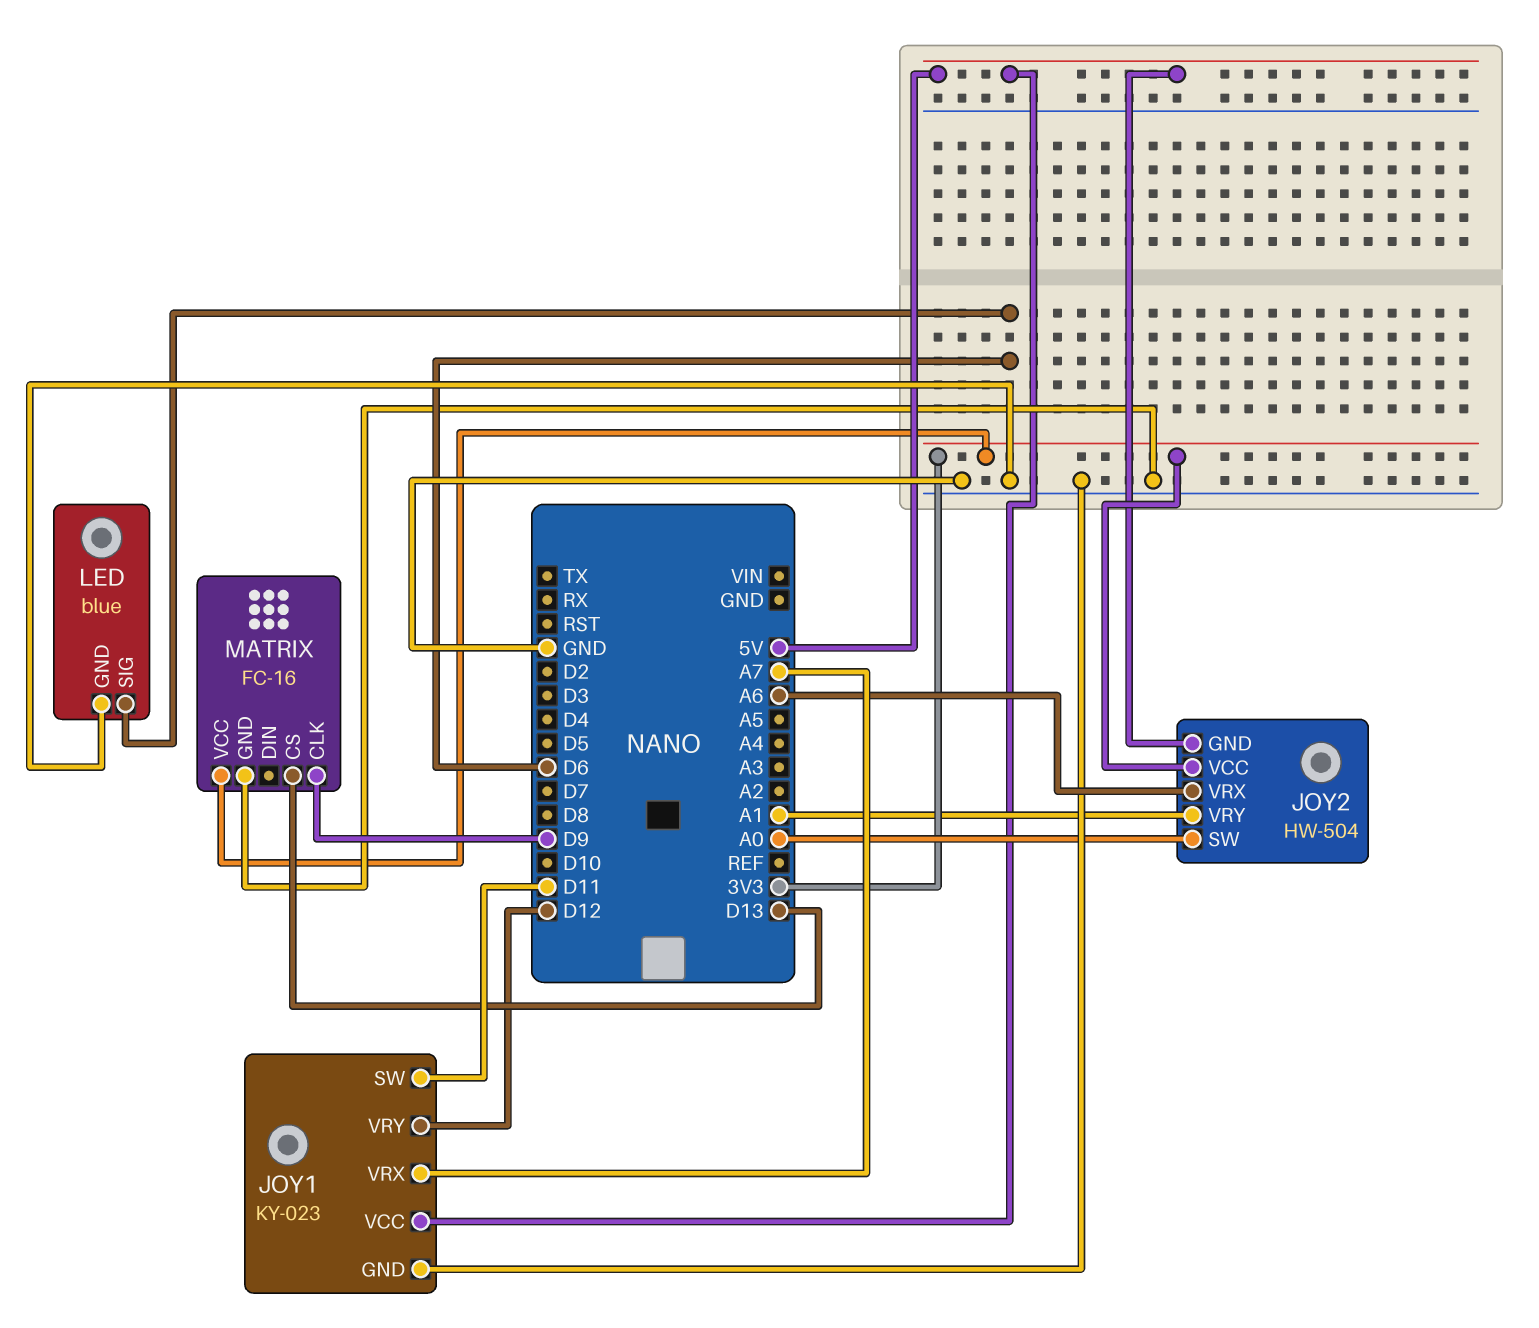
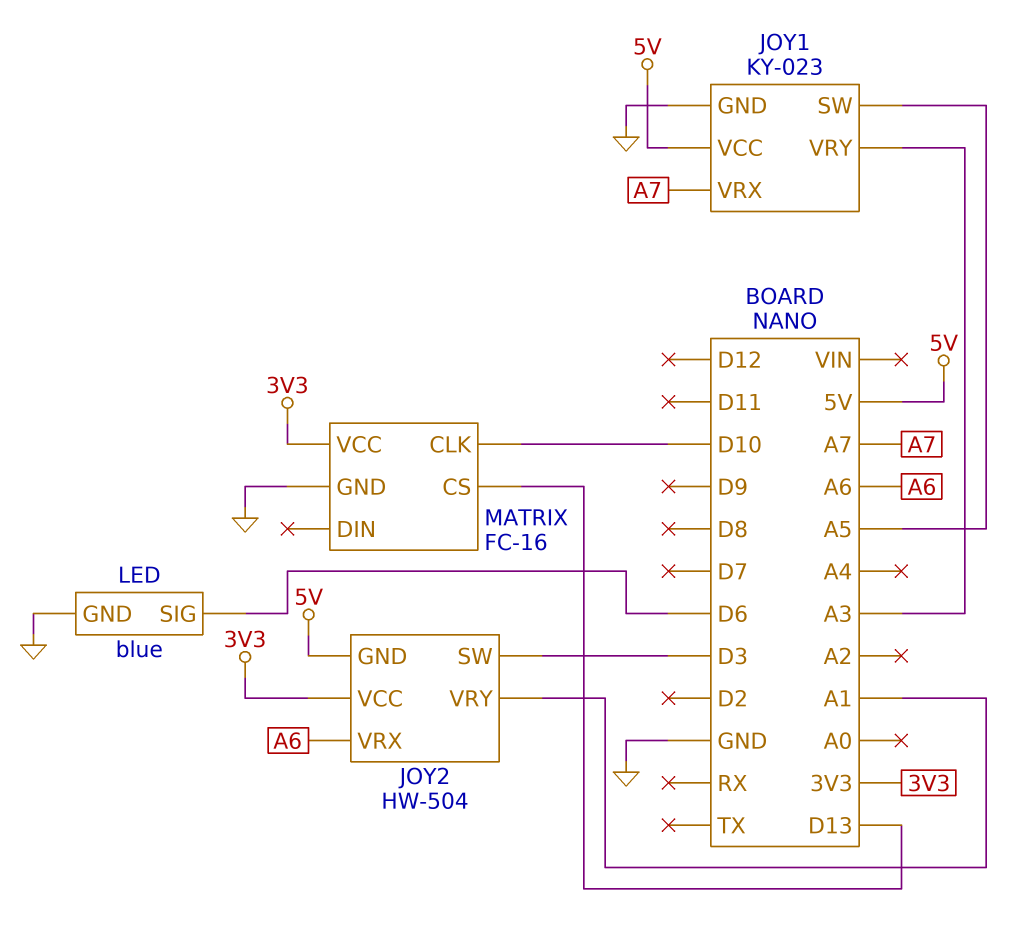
JOY1 pin SW: D11 -> A5
JOY1 pin VRY: D12 -> A3
JOY2 pin SW: A0 -> D3
MATRIX pin CLK: D9 -> D10

